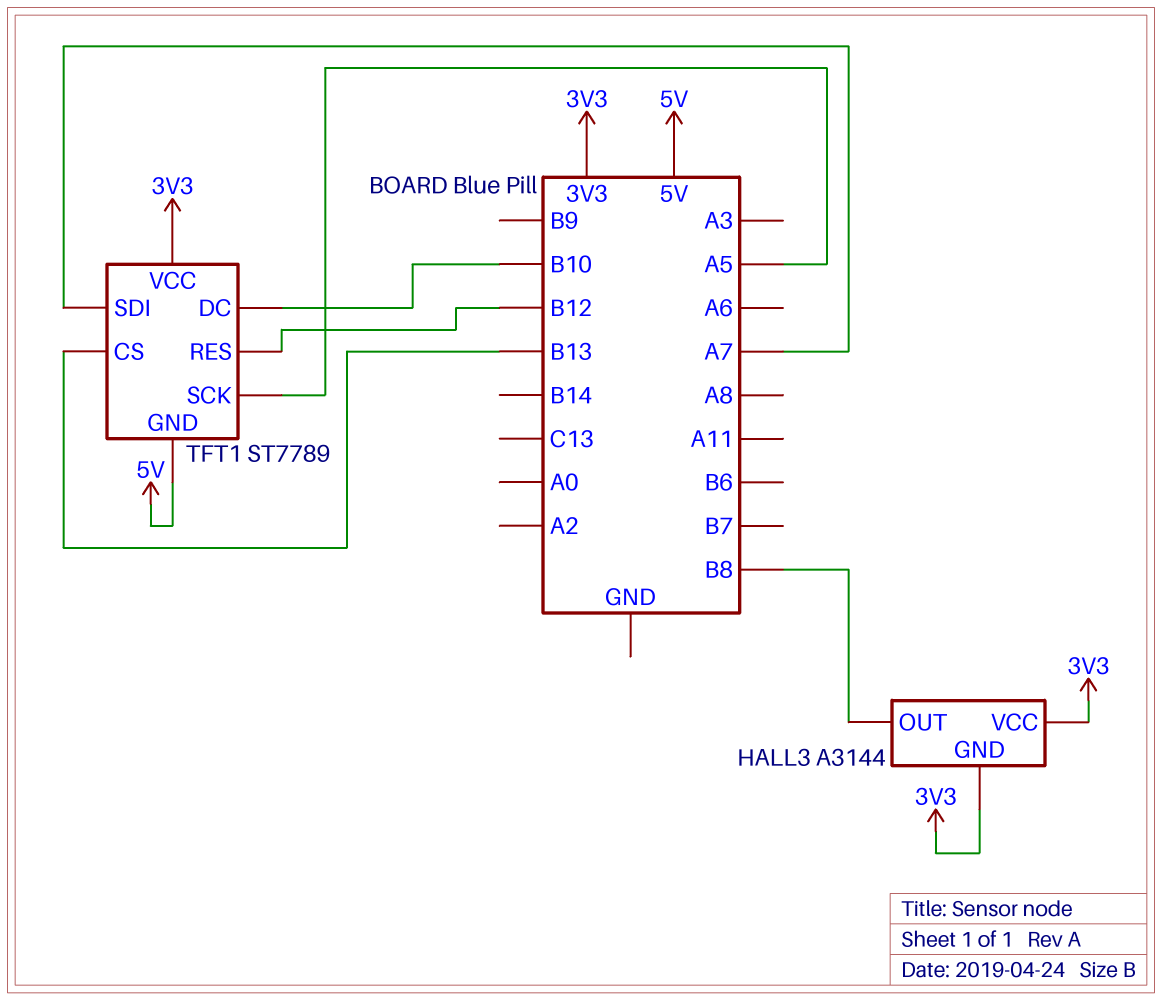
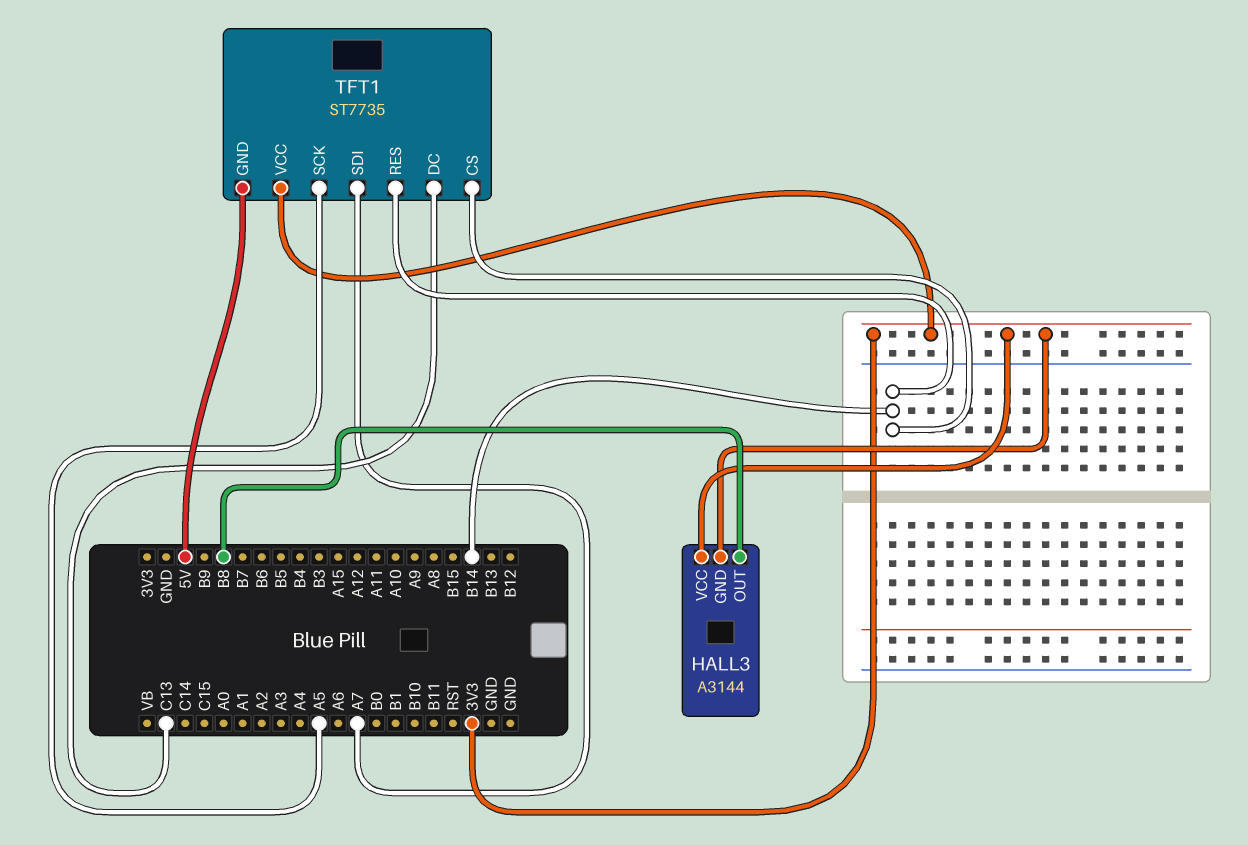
TFT1: ST7789 -> ST7735
TFT1 pin CS: B13 -> B14
TFT1 pin DC: B10 -> C13
TFT1 pin RES: B12 -> B14

